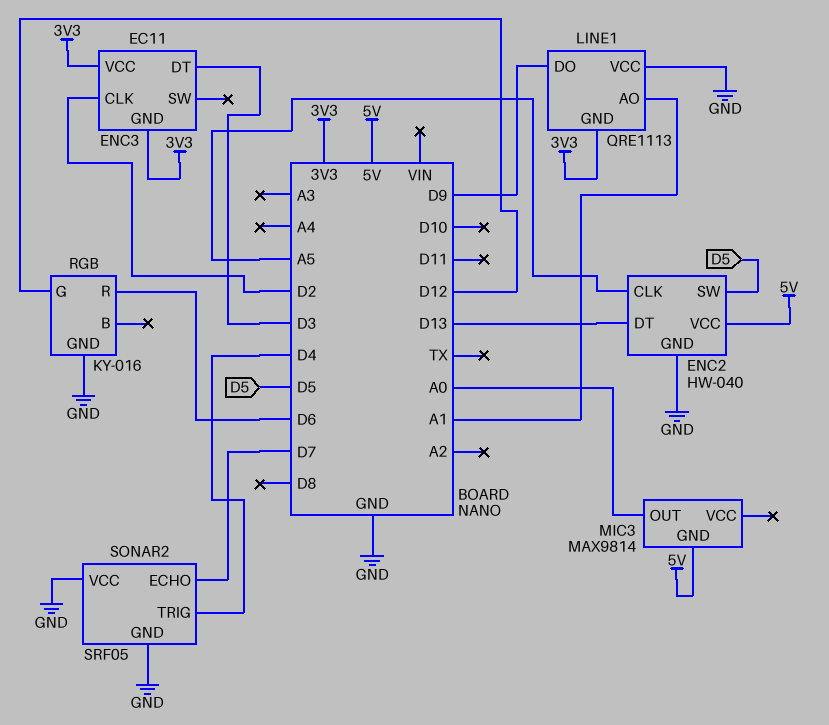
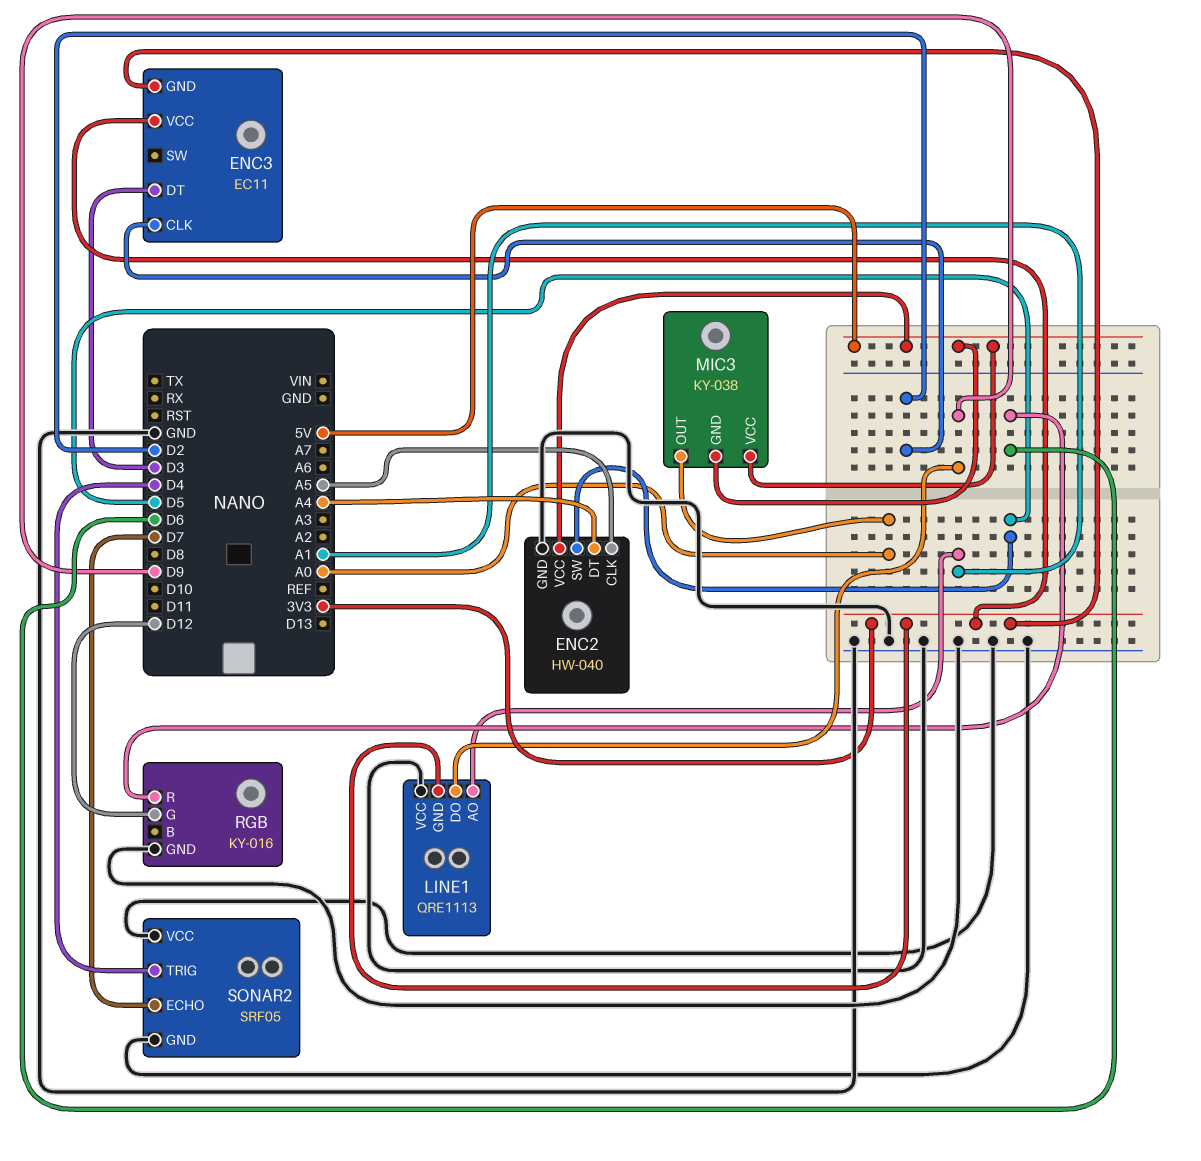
ENC2 pin DT: D13 -> A4
MIC3: MAX9814 -> KY-038
MIC3 pin VCC: none -> 5V

